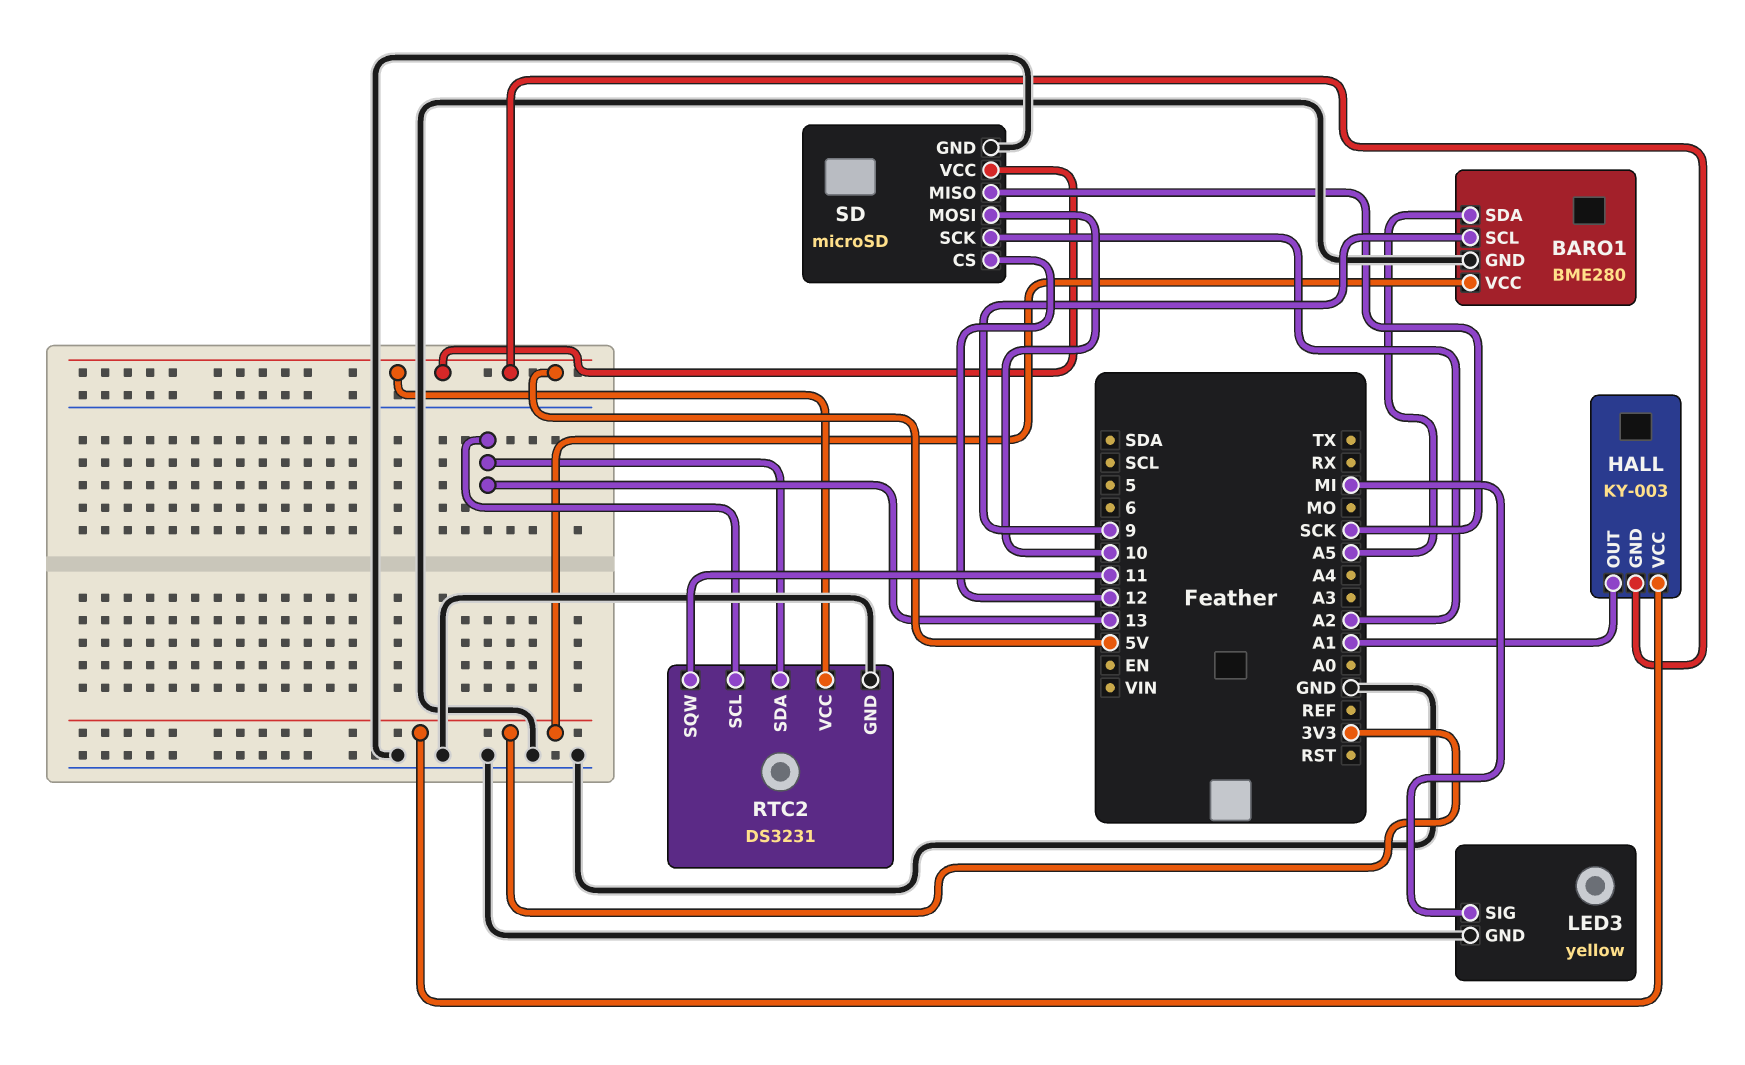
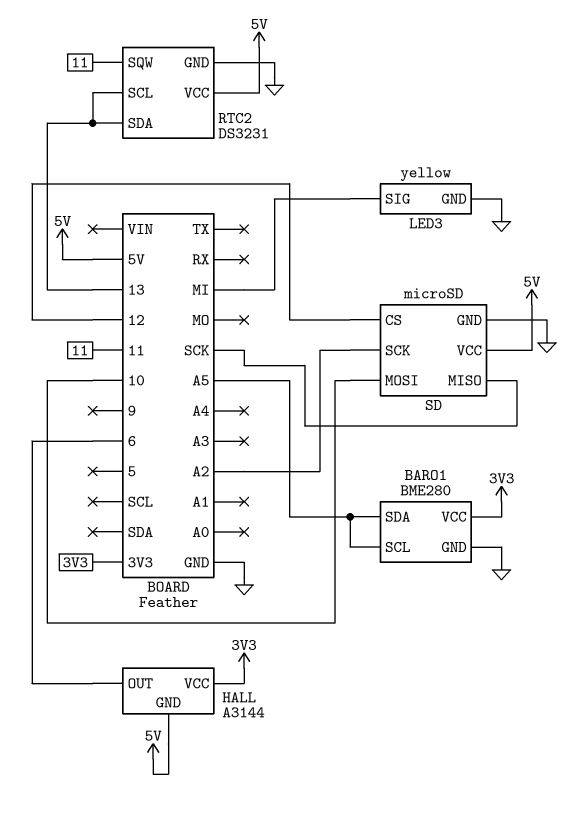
BARO1 pin SCL: 9 -> A5
HALL: KY-003 -> A3144
HALL pin OUT: A1 -> 6

